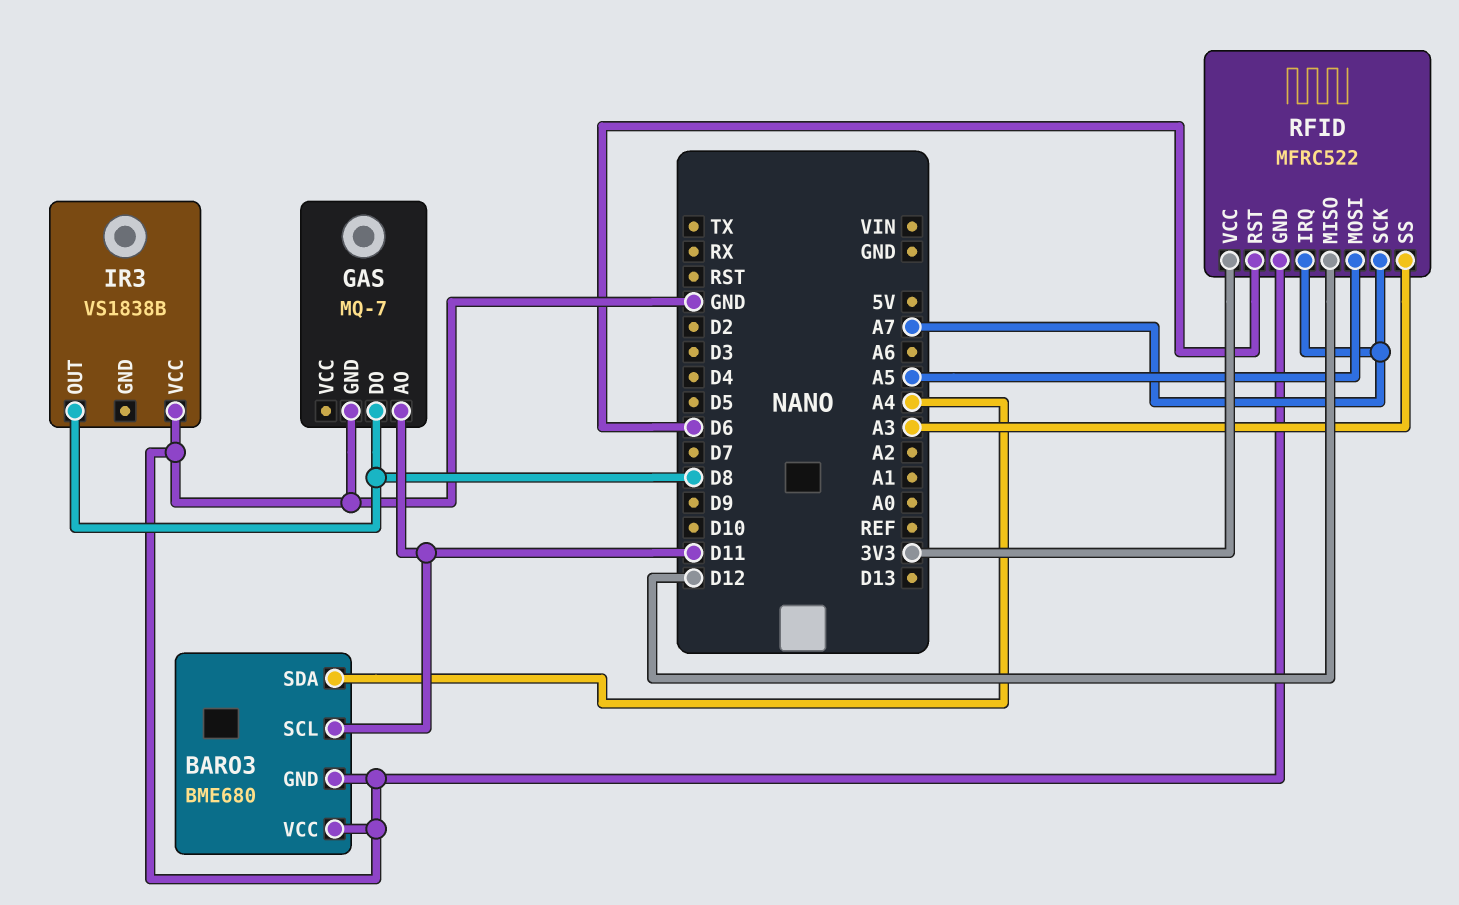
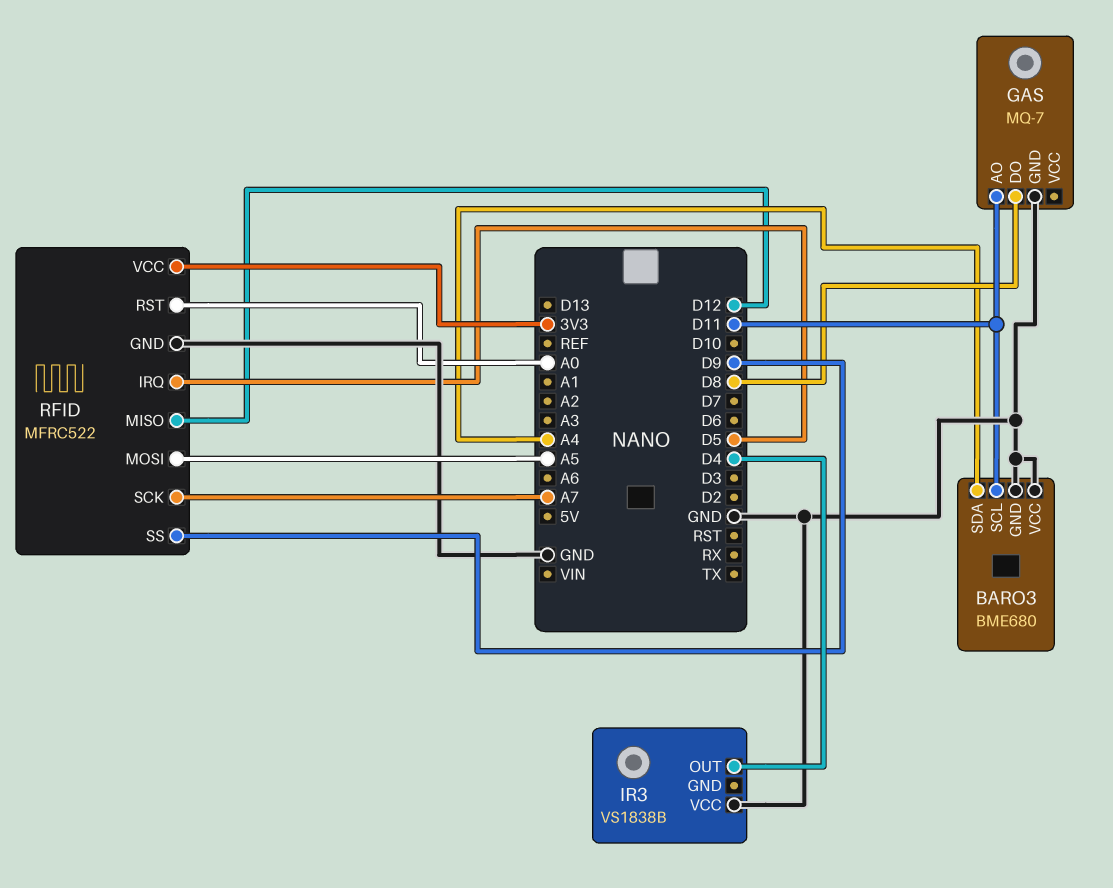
IR3 pin OUT: D8 -> D4
RFID pin IRQ: A7 -> D5
RFID pin RST: D6 -> A0
RFID pin SS: A3 -> D9

